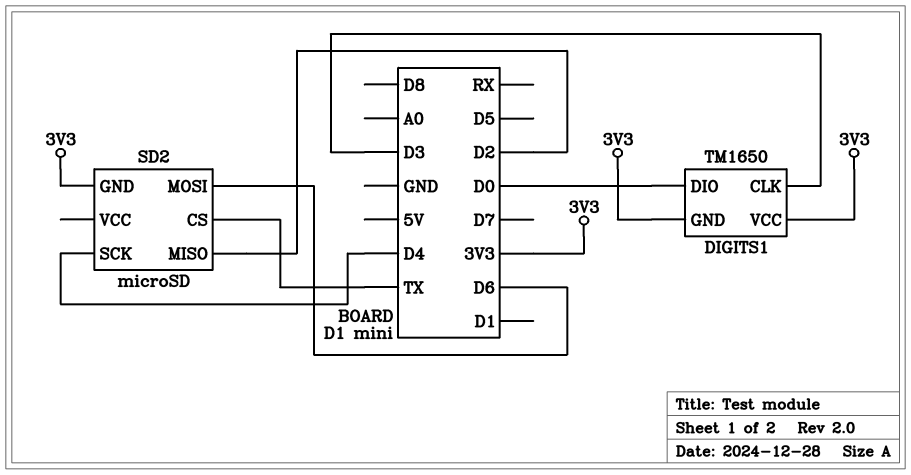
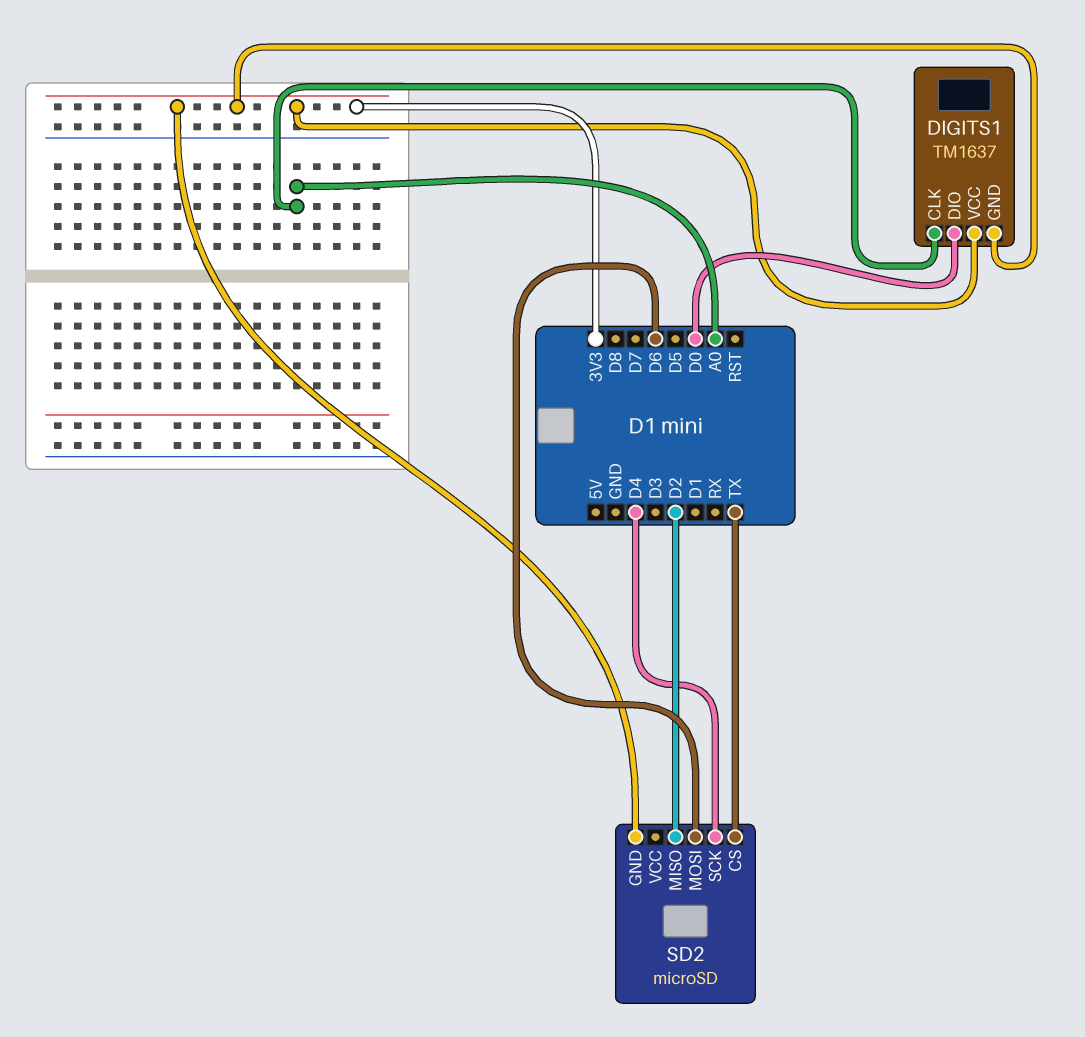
DIGITS1: TM1650 -> TM1637
DIGITS1 pin CLK: D3 -> A0

